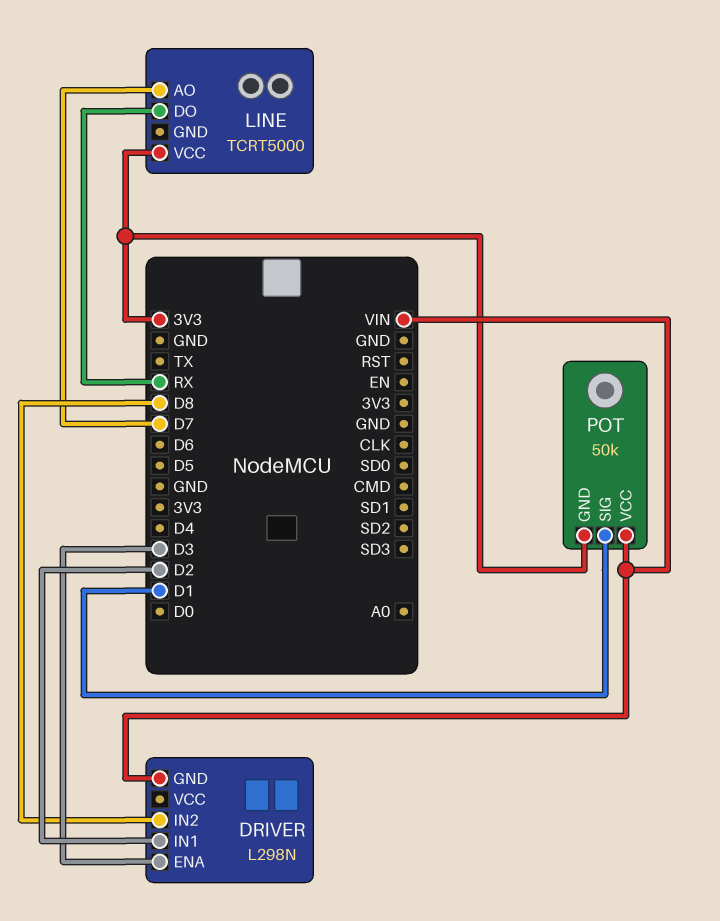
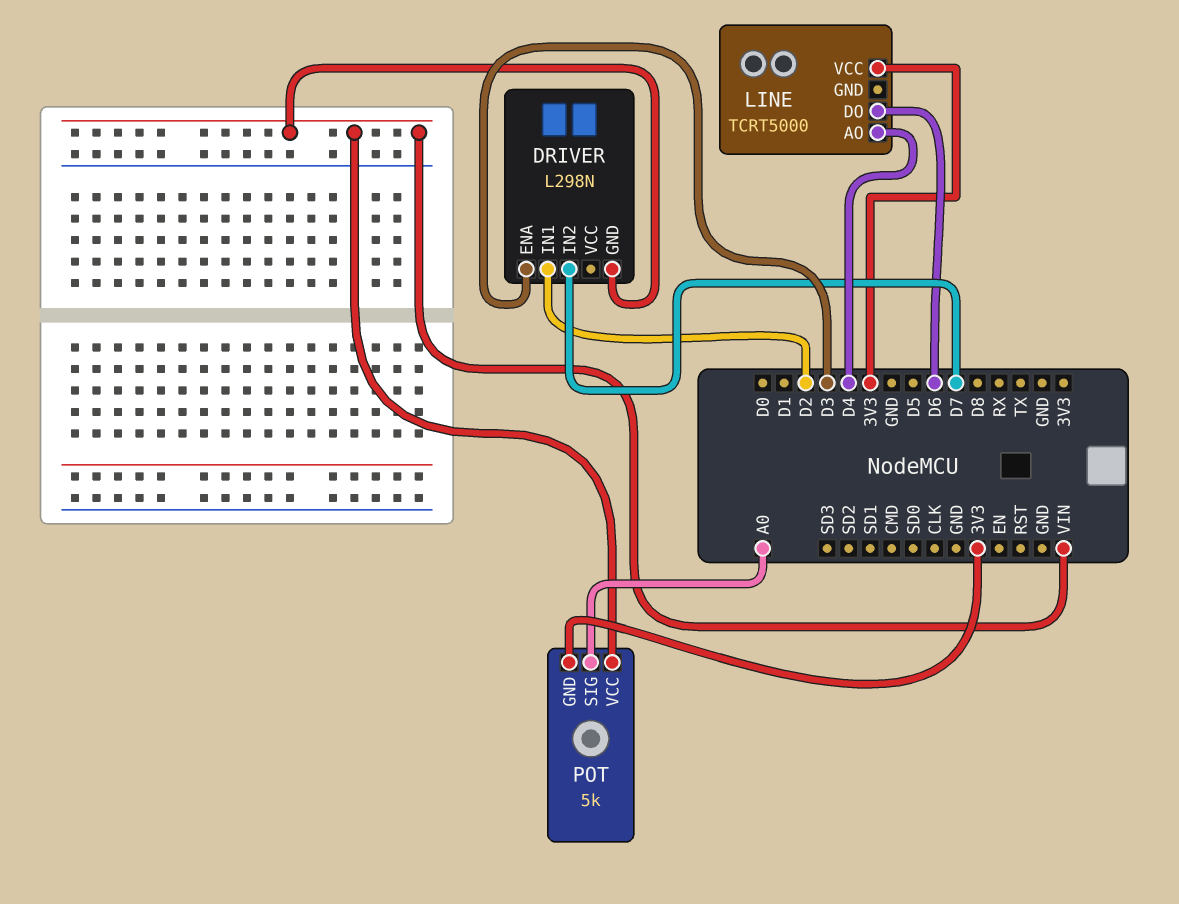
DRIVER pin IN2: D8 -> D7
LINE pin AO: D7 -> D4
LINE pin DO: RX -> D6
POT: 50k -> 5k
POT pin SIG: D1 -> A0

